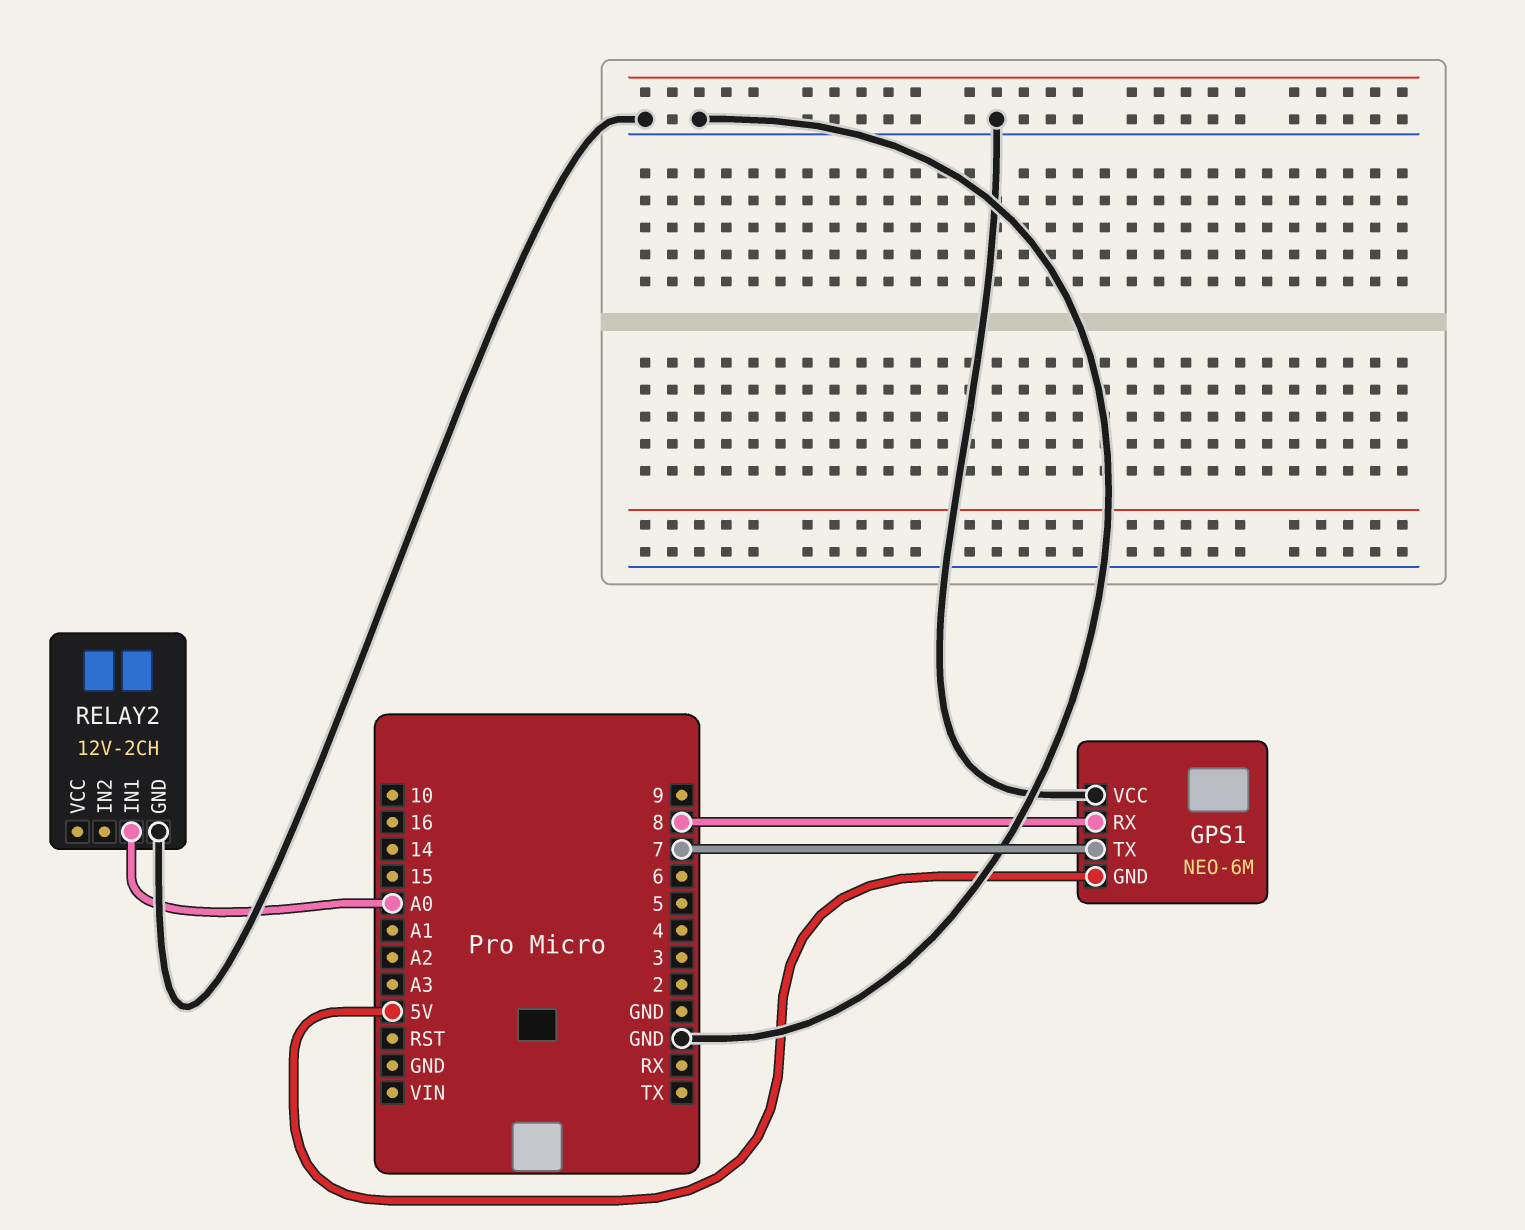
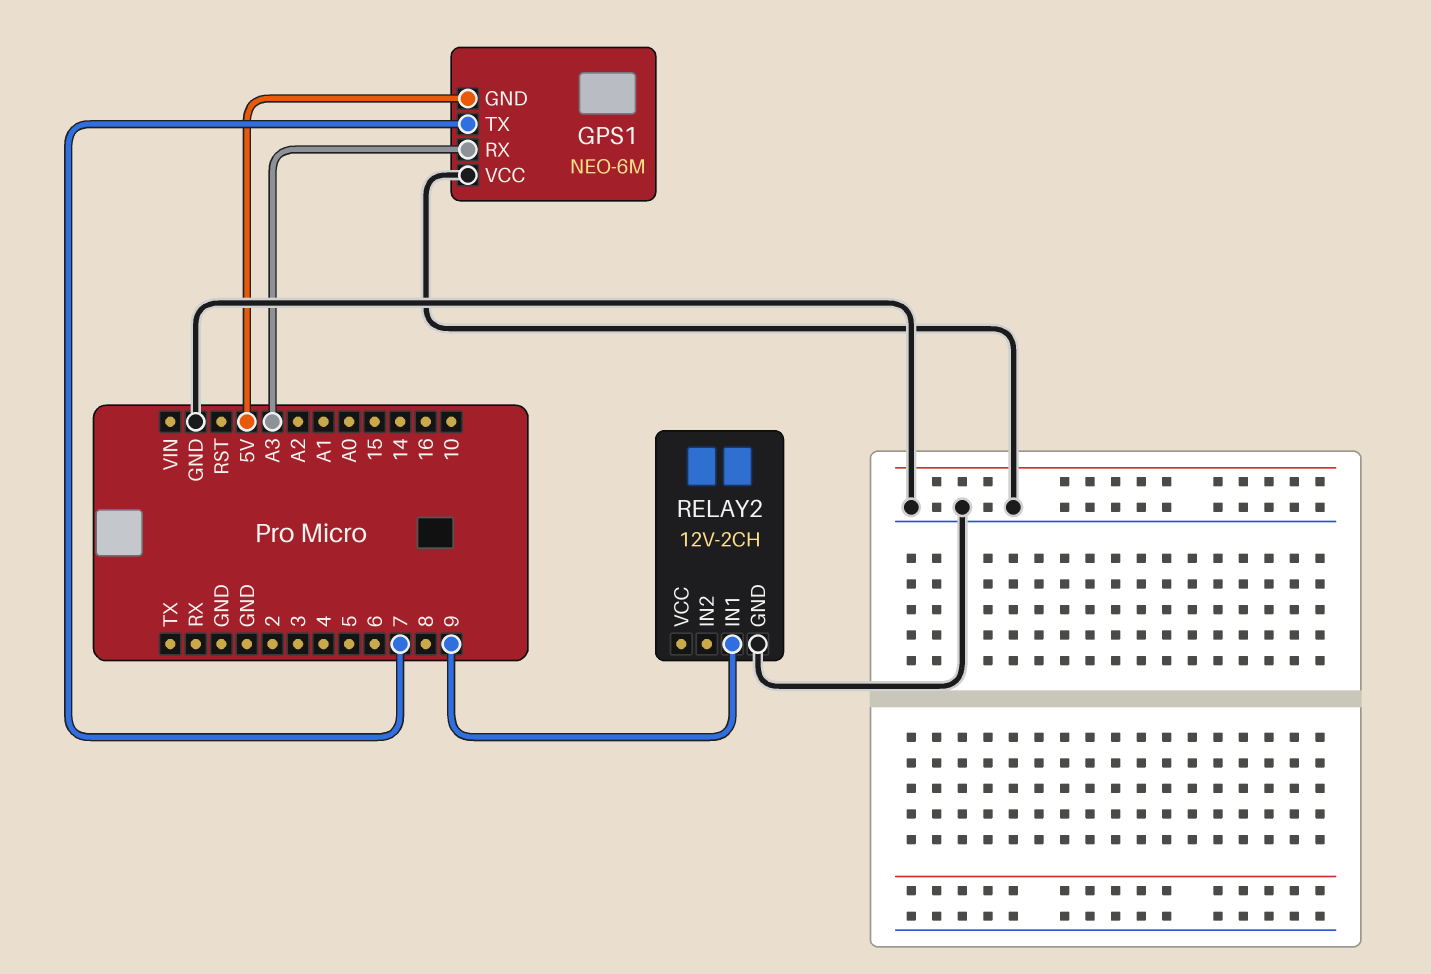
GPS1 pin RX: 8 -> A3
RELAY2 pin IN1: A0 -> 9

